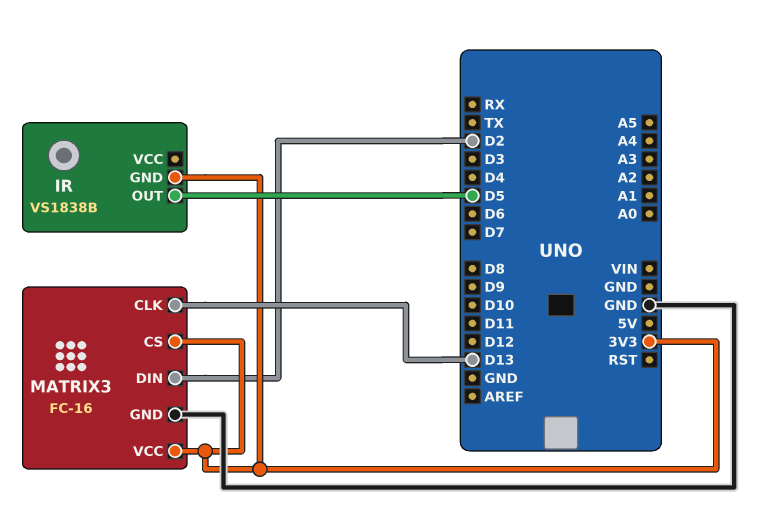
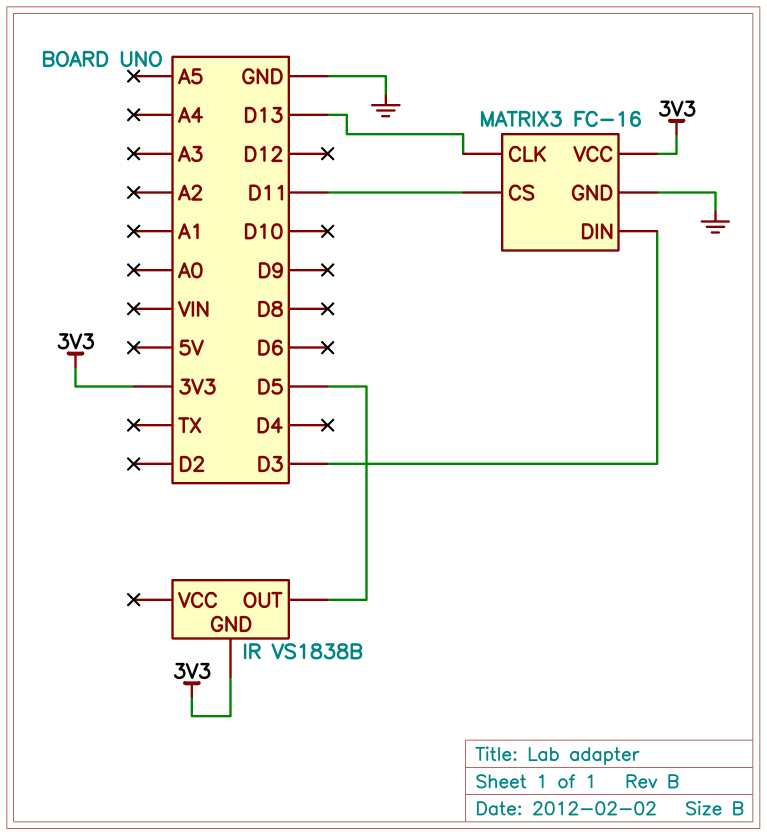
MATRIX3 pin CS: 3V3 -> D11
MATRIX3 pin DIN: D2 -> D3

